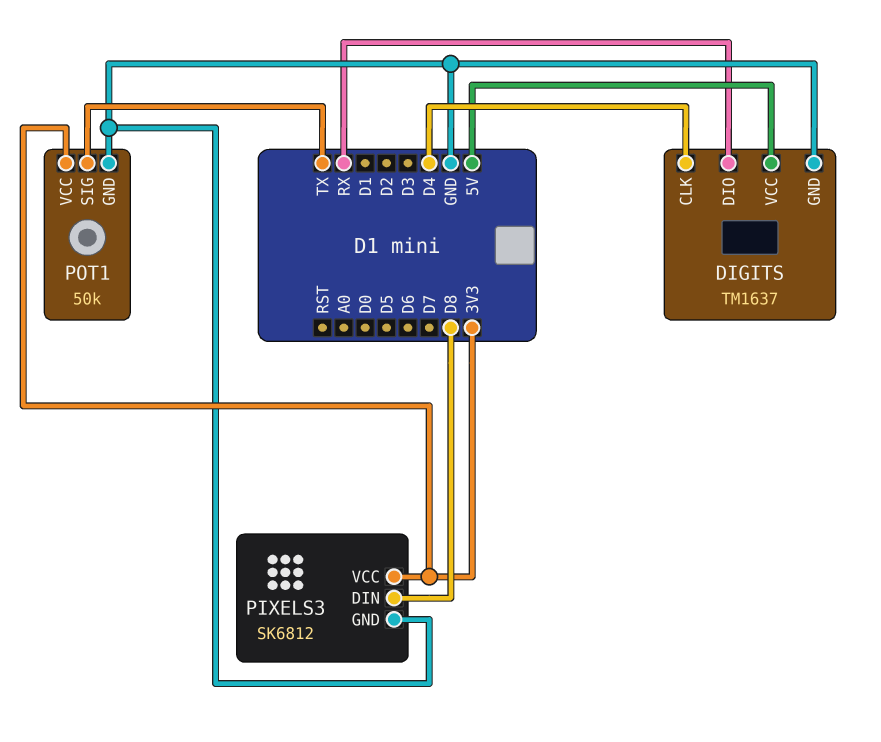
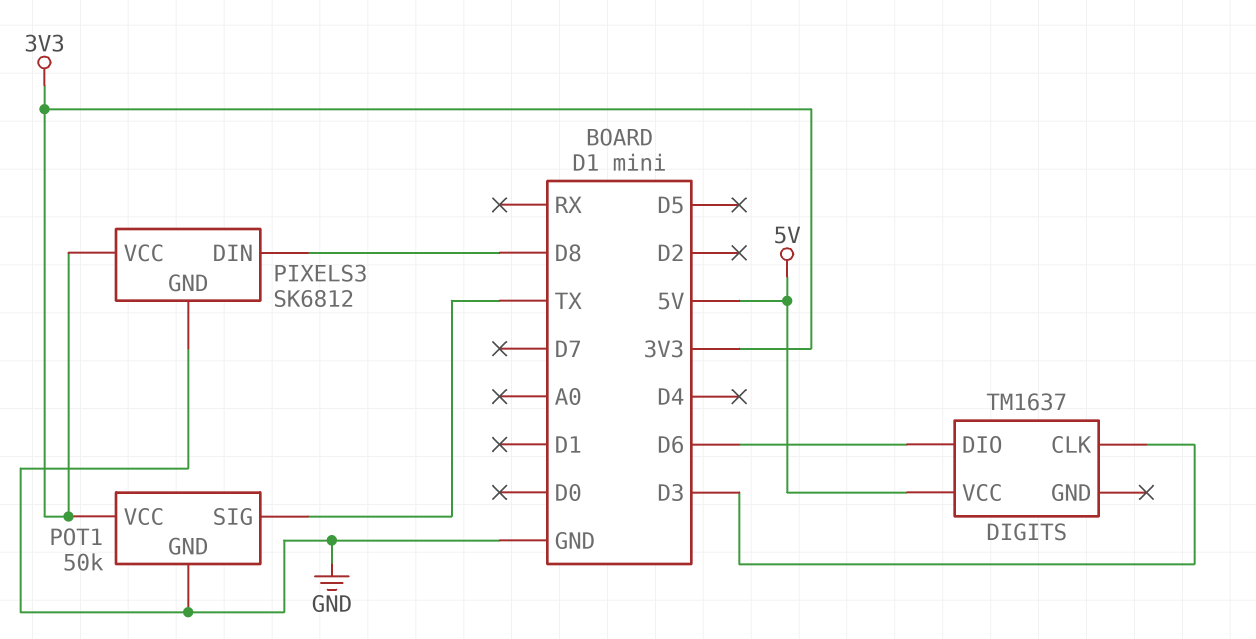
DIGITS pin CLK: D4 -> D3
DIGITS pin DIO: RX -> D6
DIGITS pin GND: GND -> none

